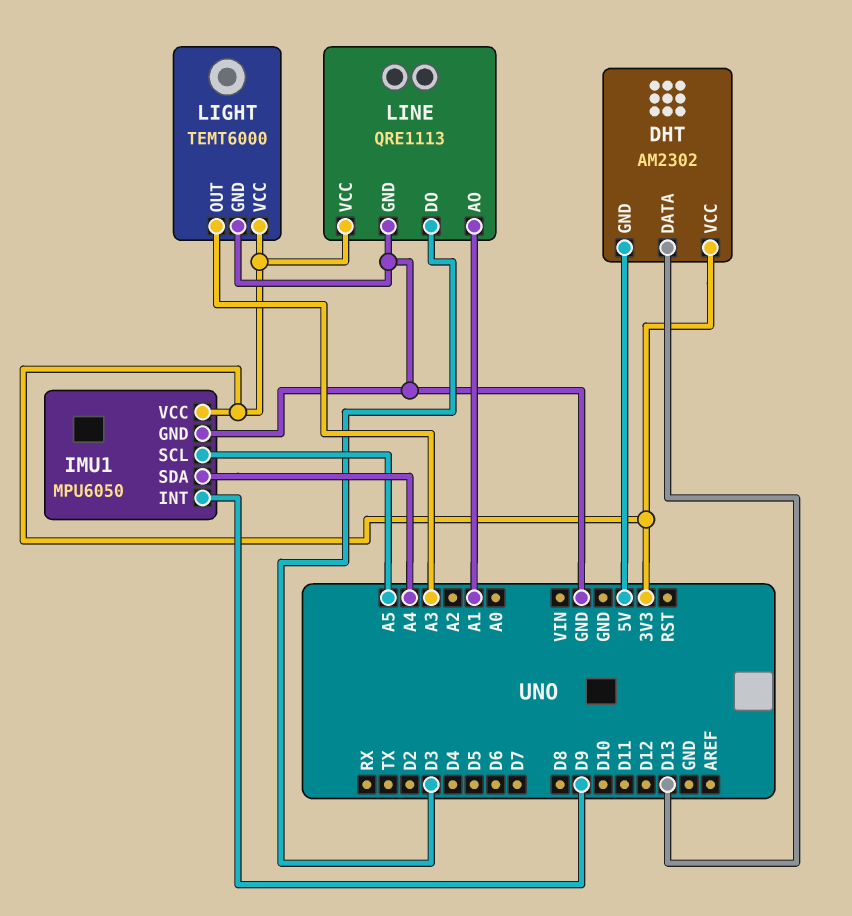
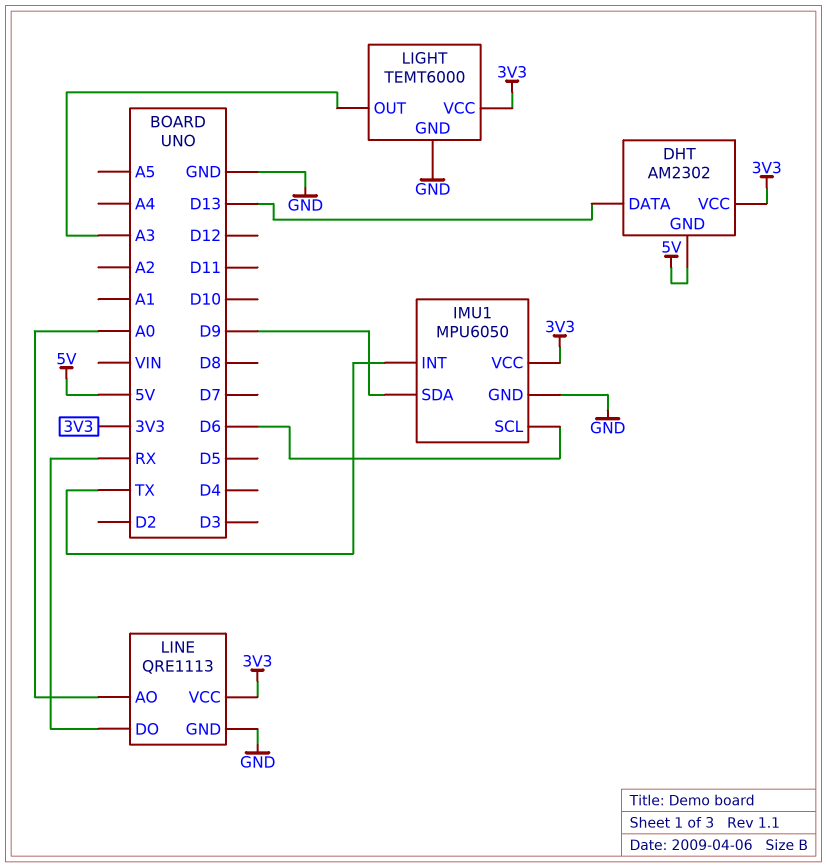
IMU1 pin INT: D9 -> TX
IMU1 pin SCL: A5 -> D6
IMU1 pin SDA: A4 -> D9
LINE pin AO: A1 -> A0
LINE pin DO: D3 -> RX

